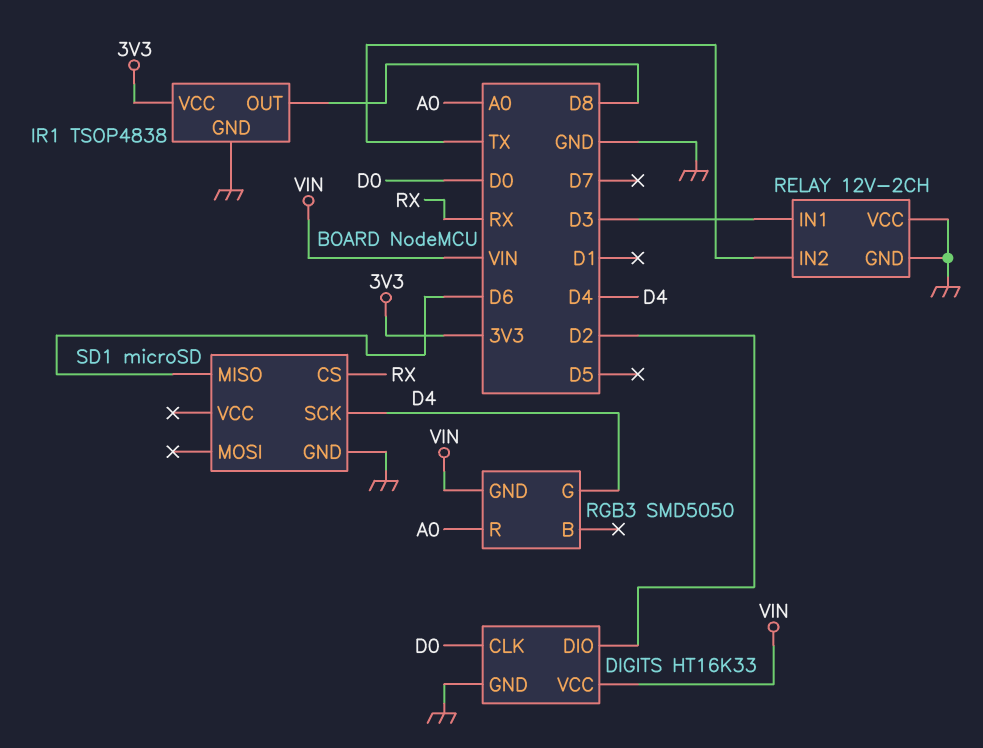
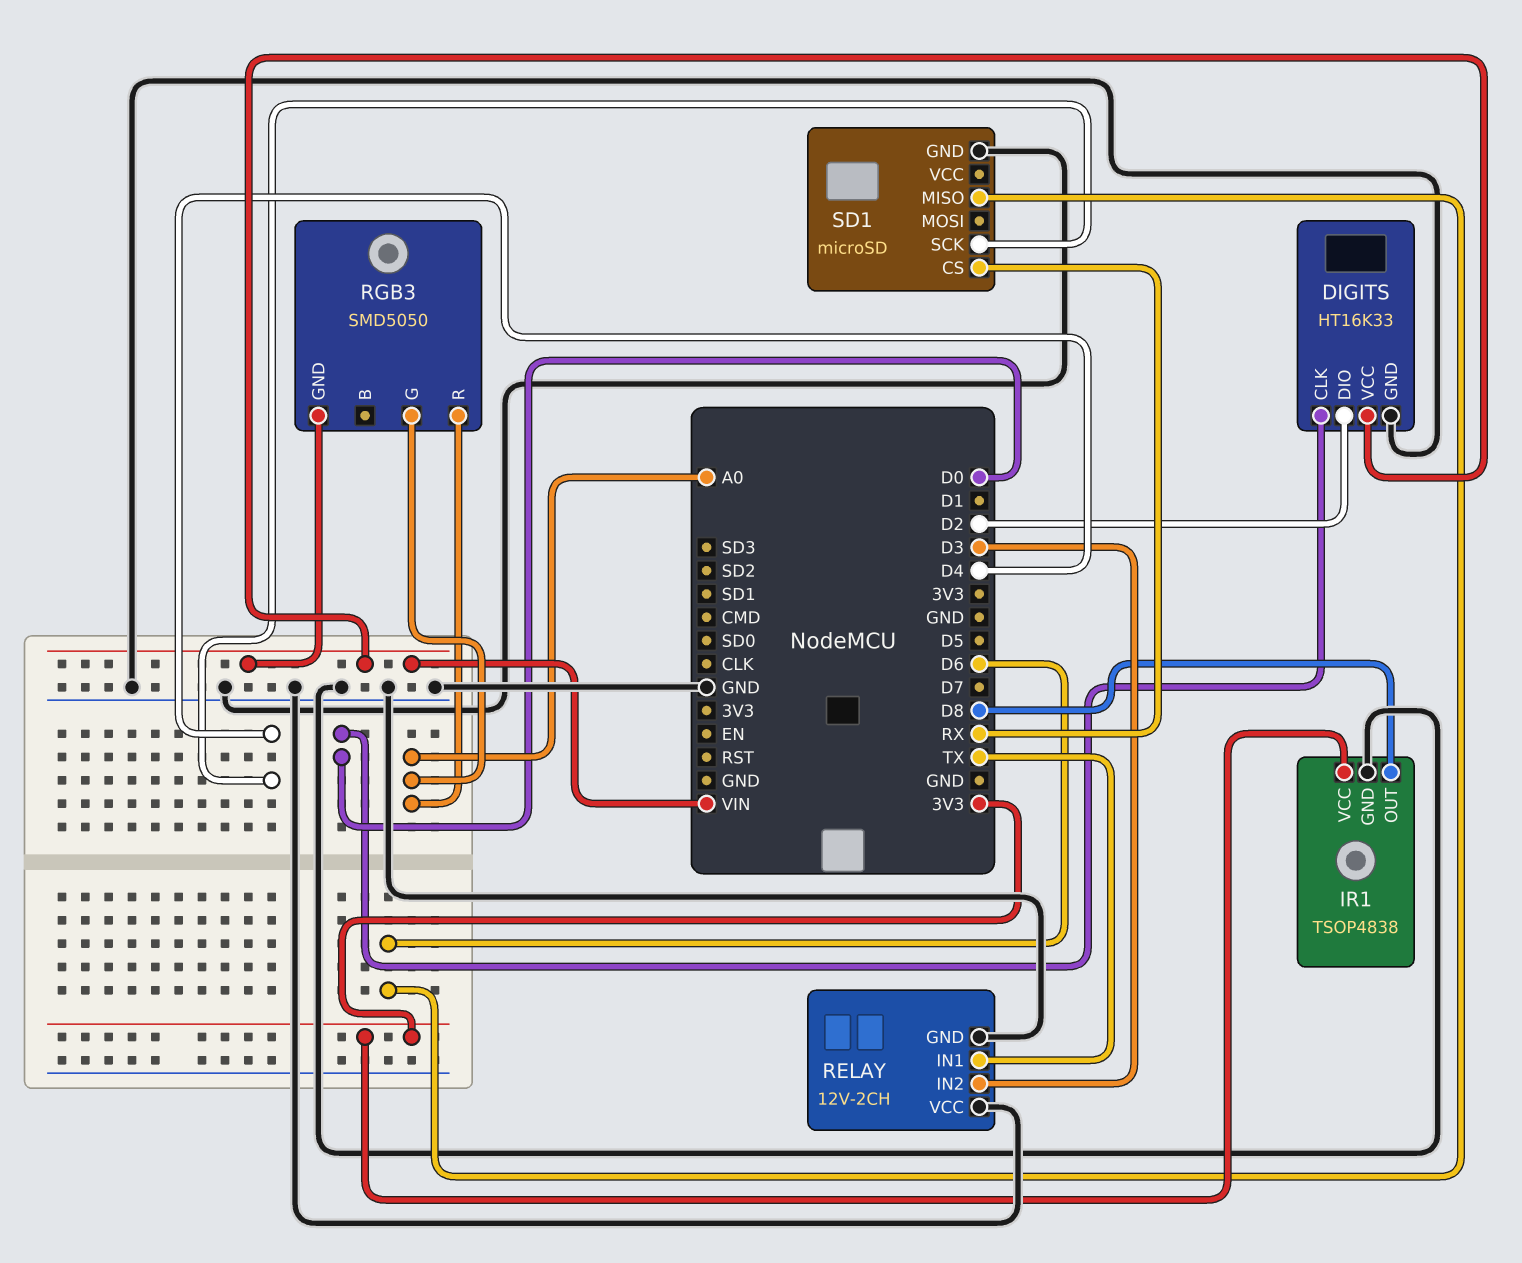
RELAY pin IN1: D3 -> TX
RELAY pin IN2: TX -> D3
RGB3 pin G: D4 -> A0

